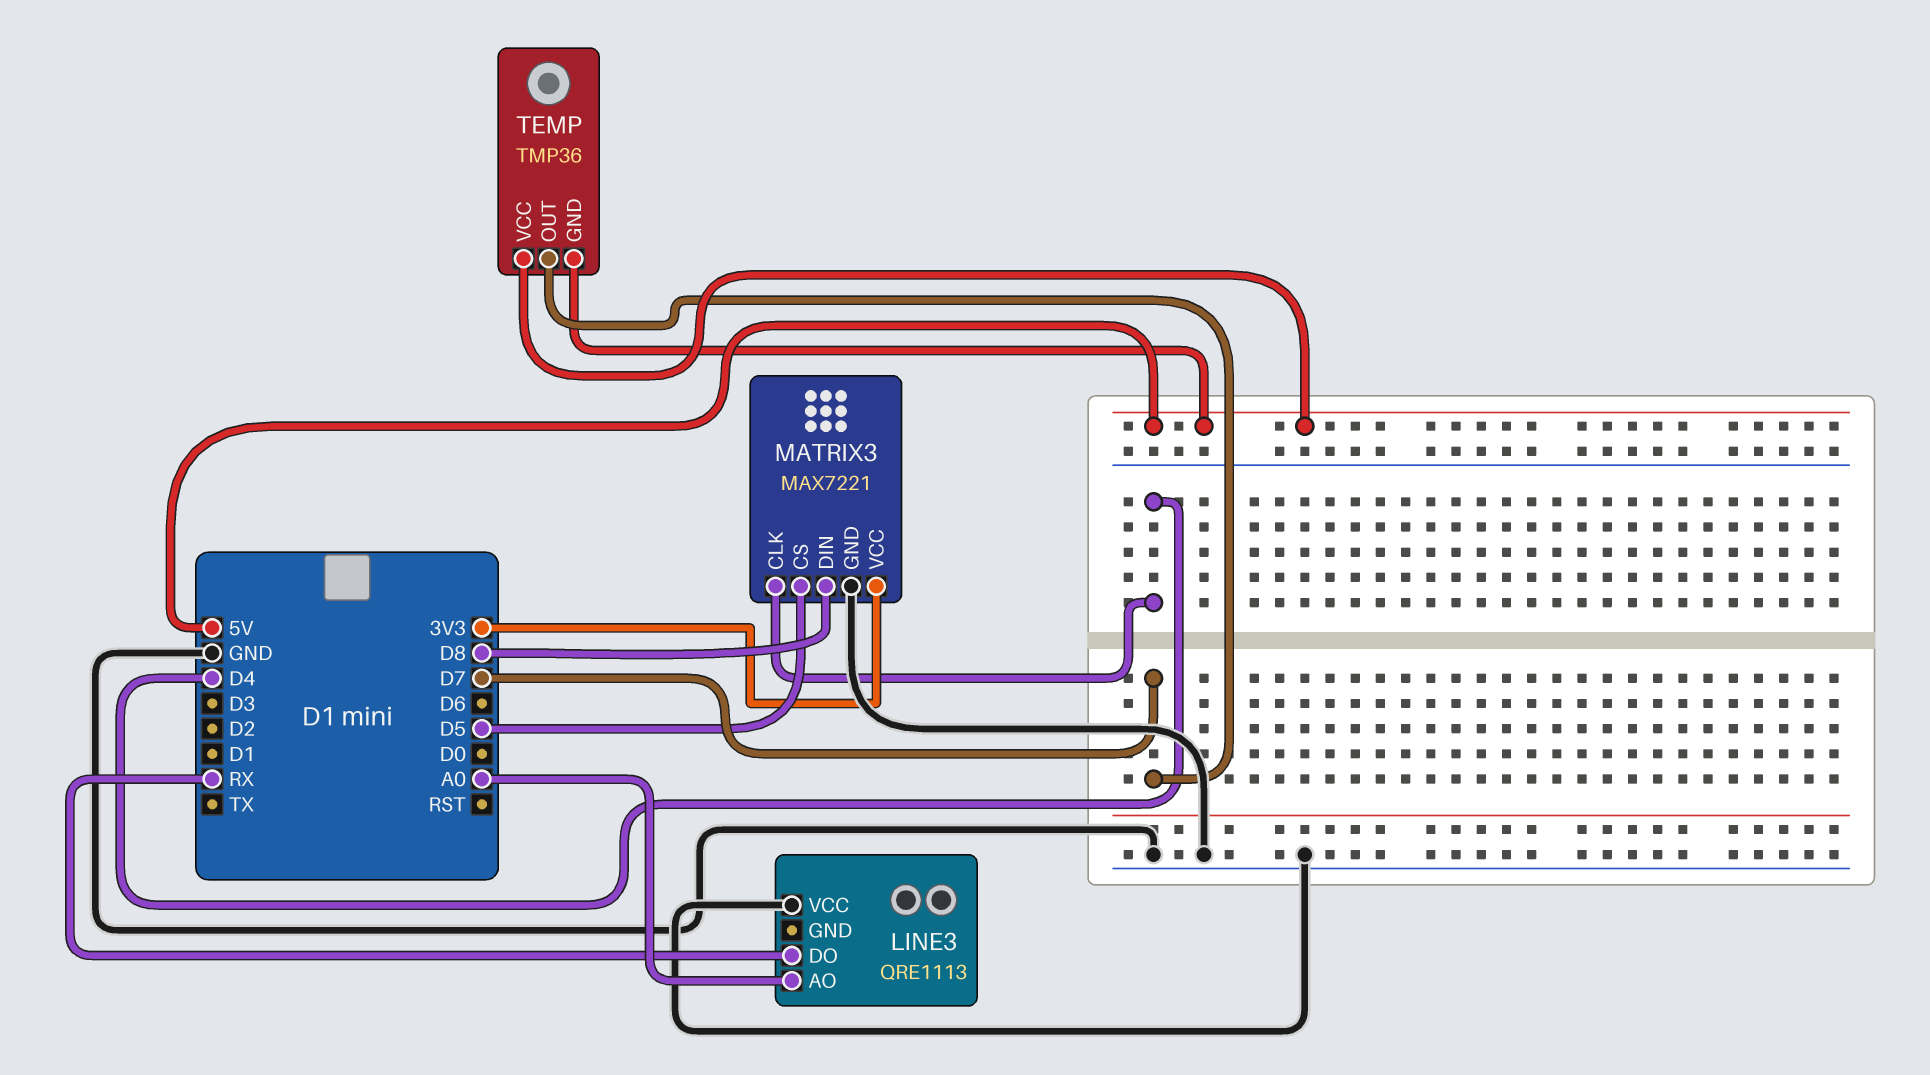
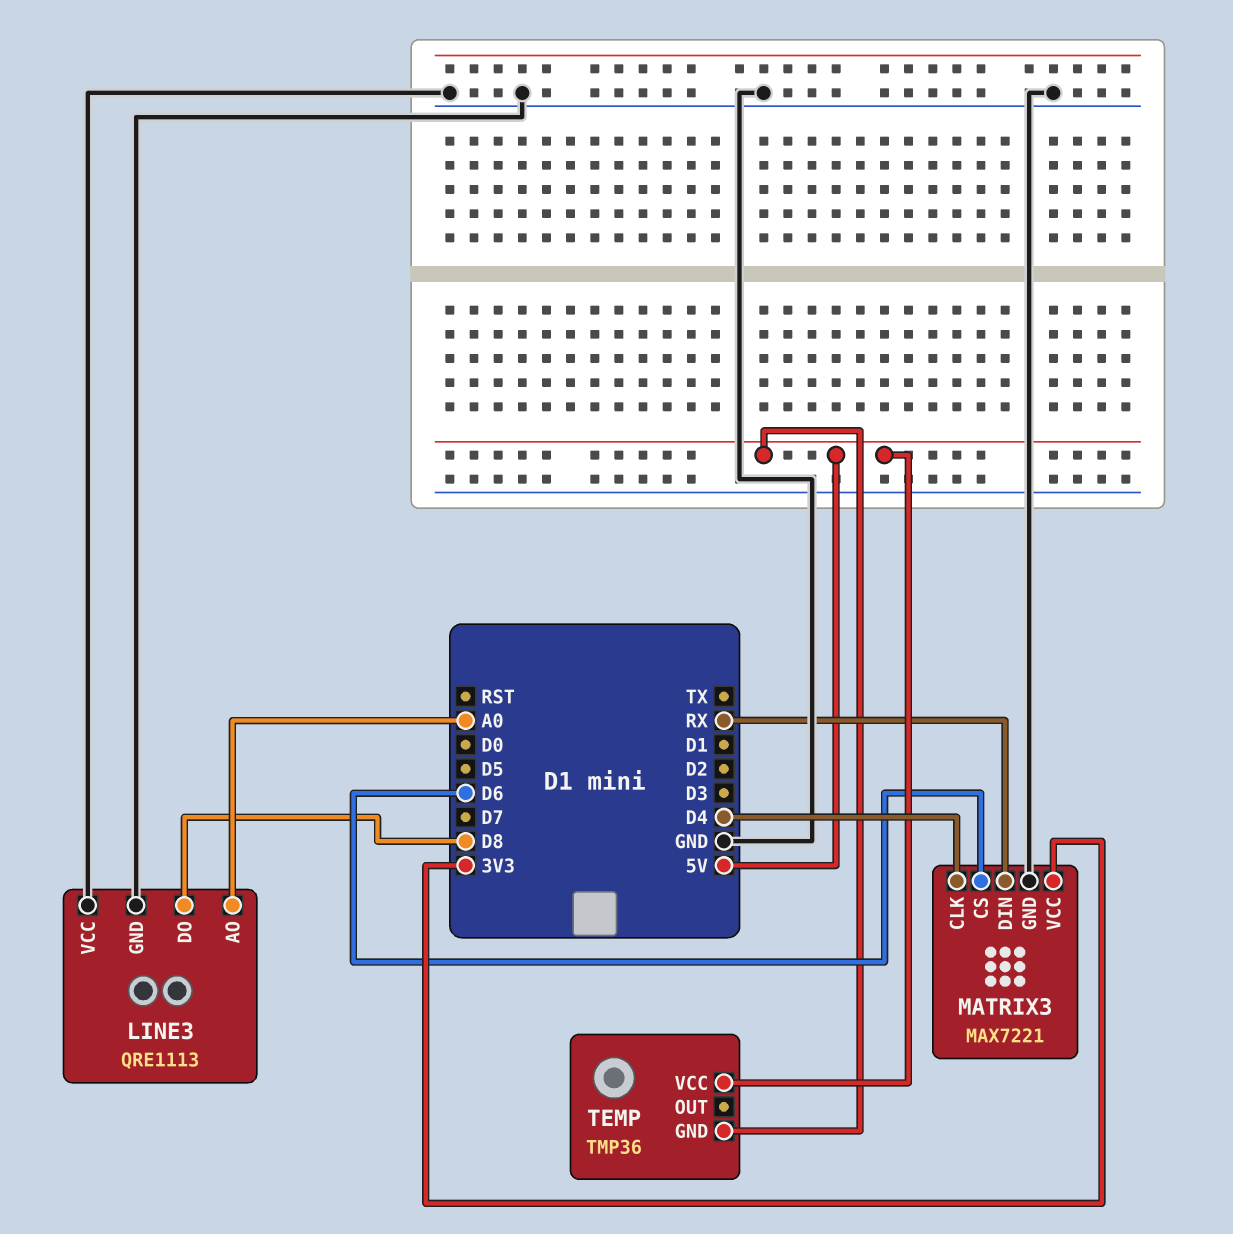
LINE3 pin DO: RX -> D8
LINE3 pin GND: none -> GND
MATRIX3 pin CS: D5 -> D6
MATRIX3 pin DIN: D8 -> RX
TEMP pin OUT: D7 -> none

